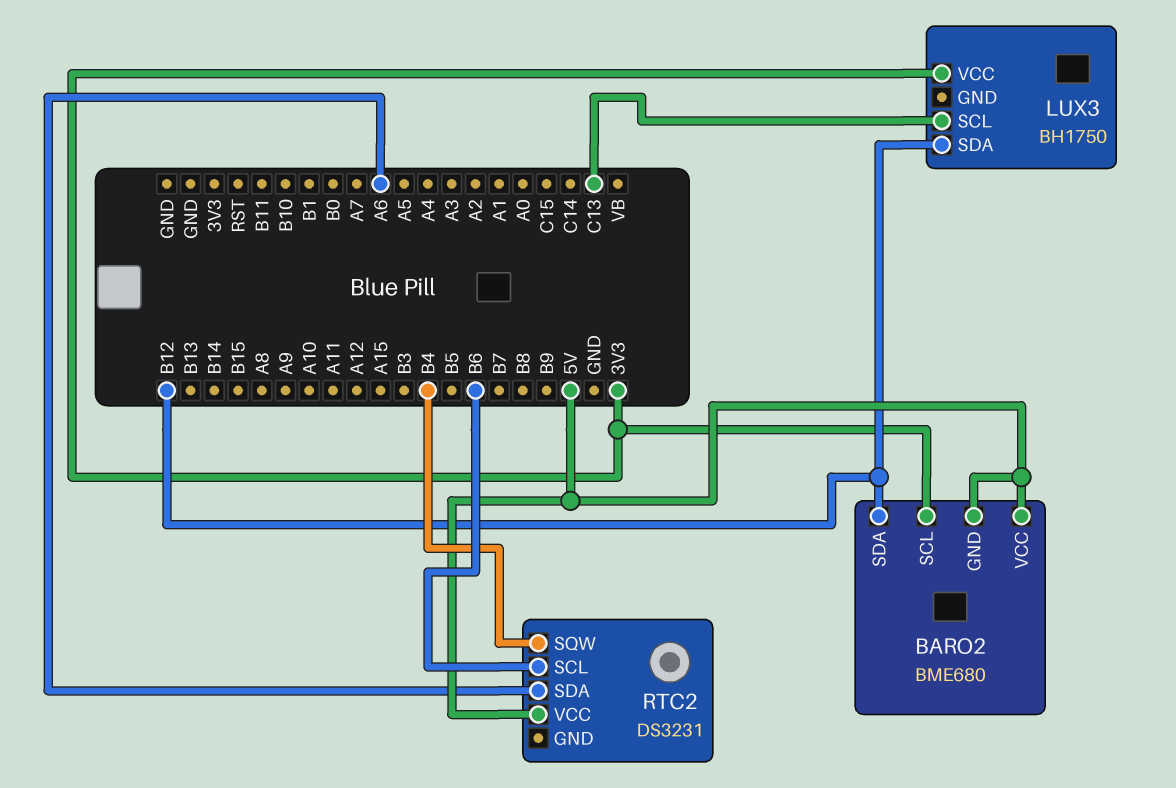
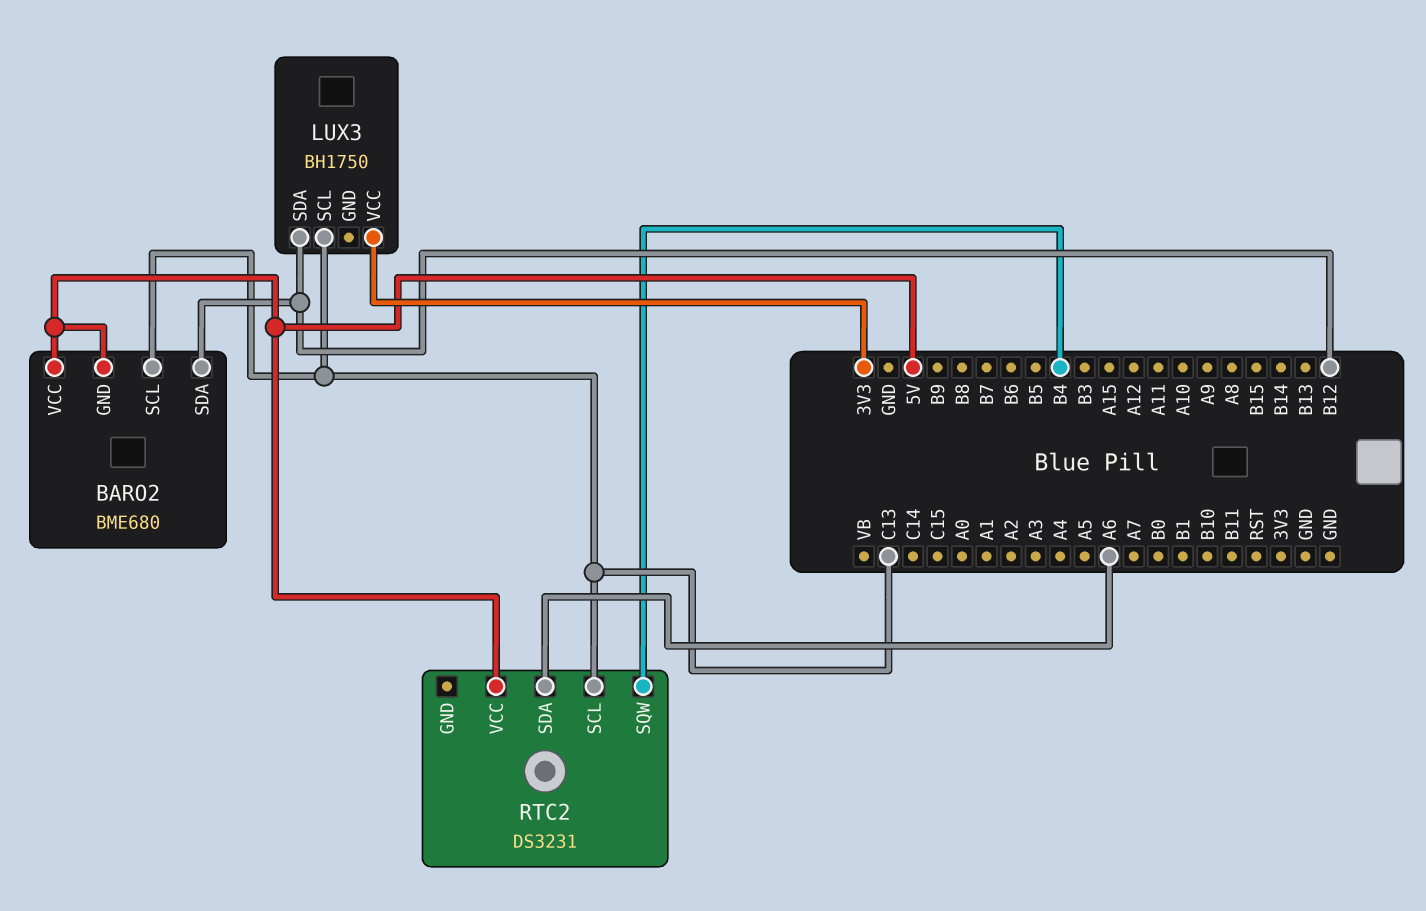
BARO2 pin SCL: 3V3 -> C13
RTC2 pin SCL: B6 -> C13

